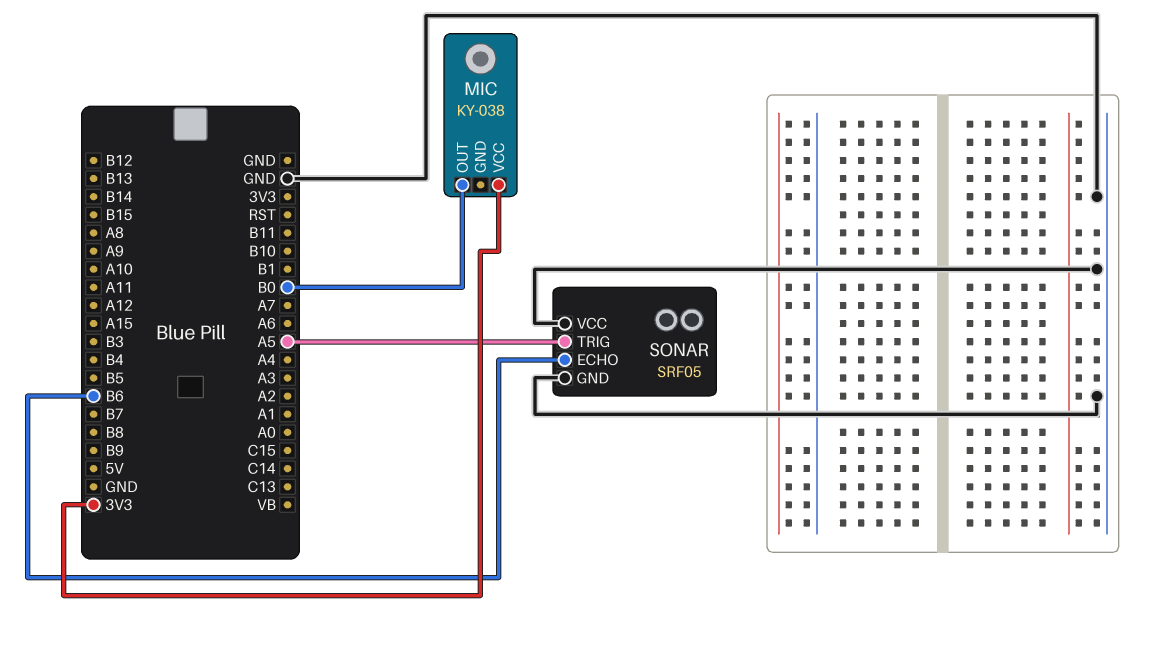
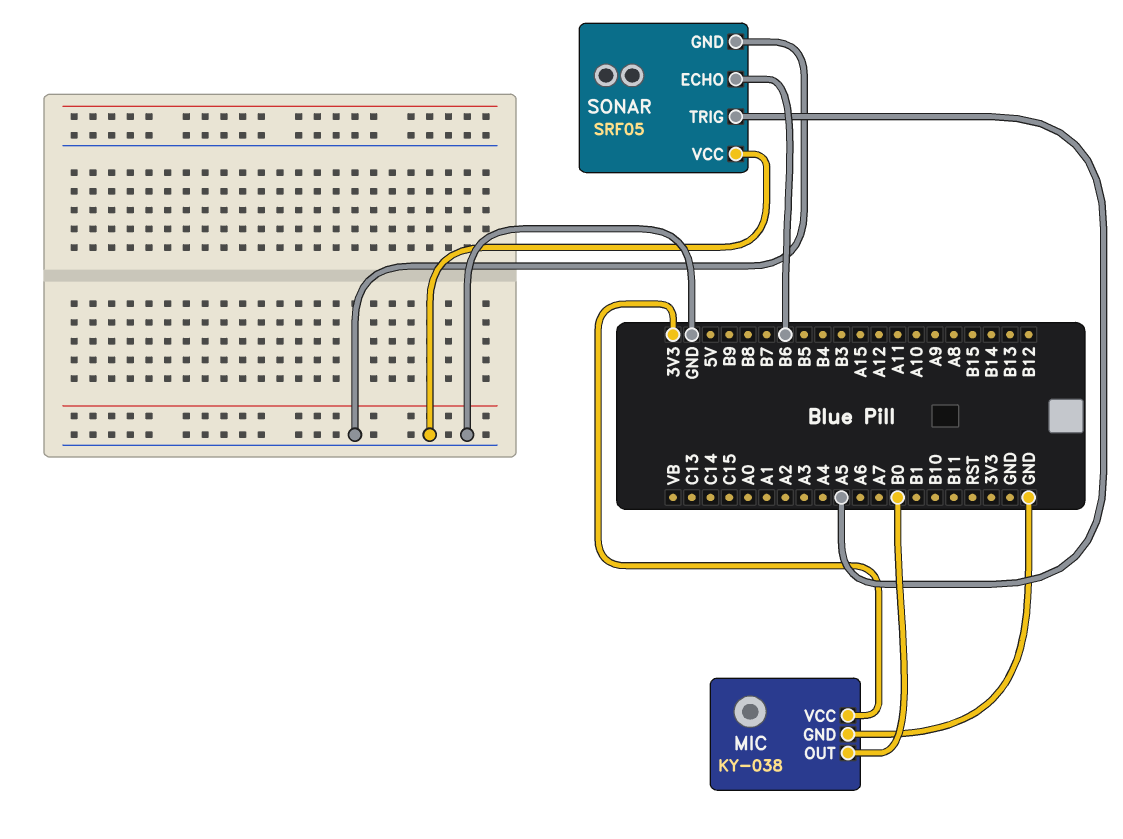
MIC pin GND: none -> GND

